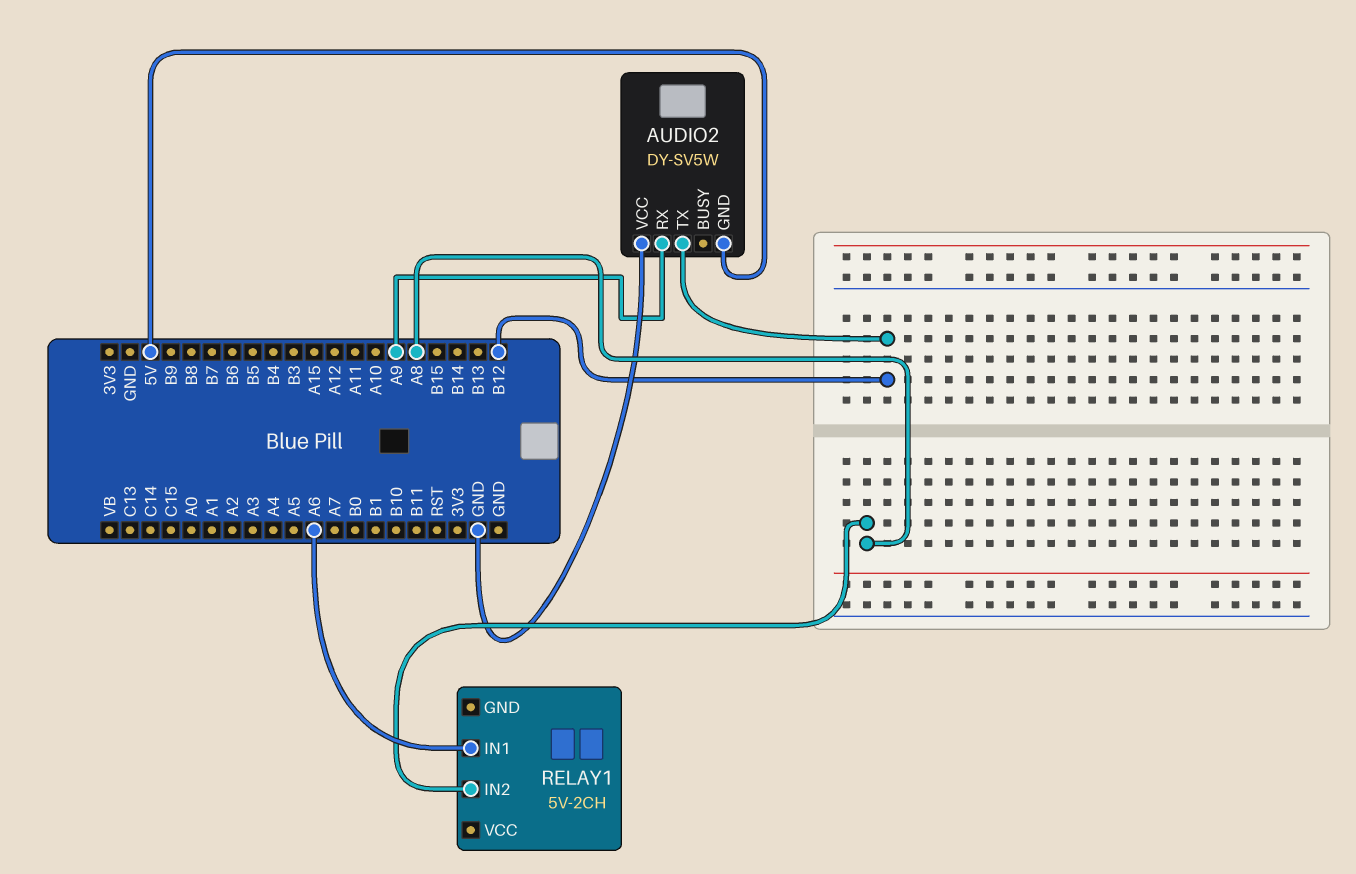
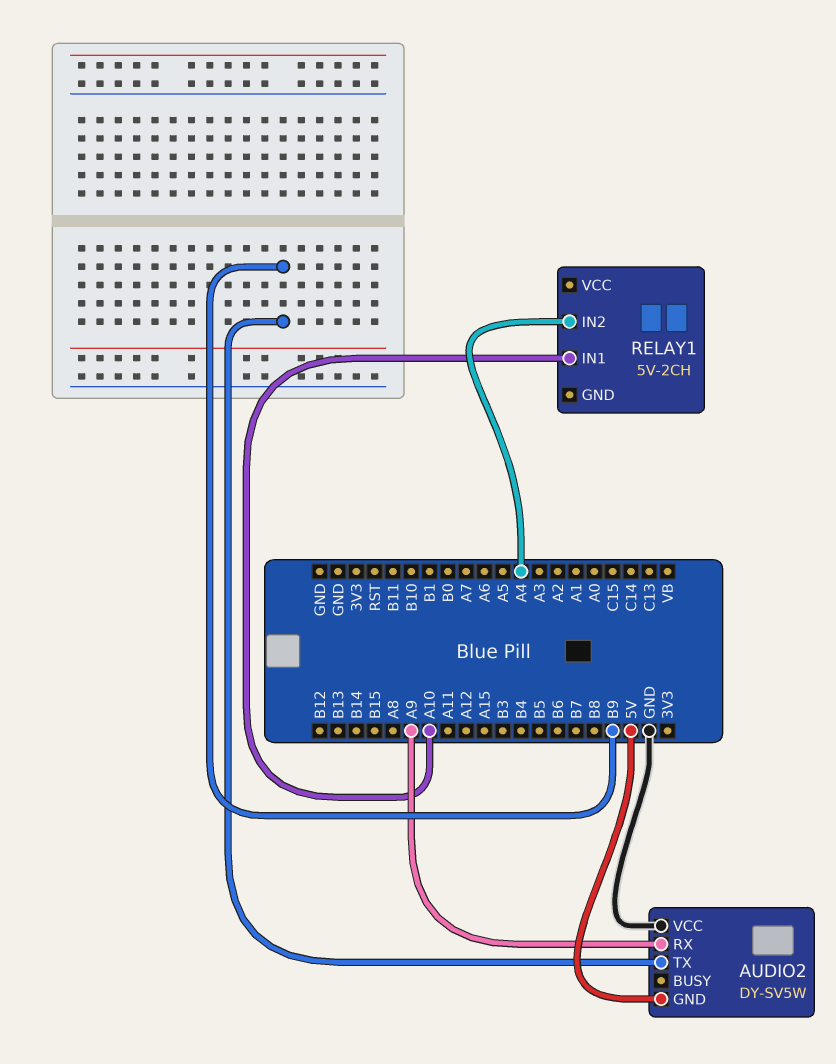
AUDIO2 pin TX: B12 -> B9
RELAY1 pin IN1: A6 -> A10
RELAY1 pin IN2: A8 -> A4

